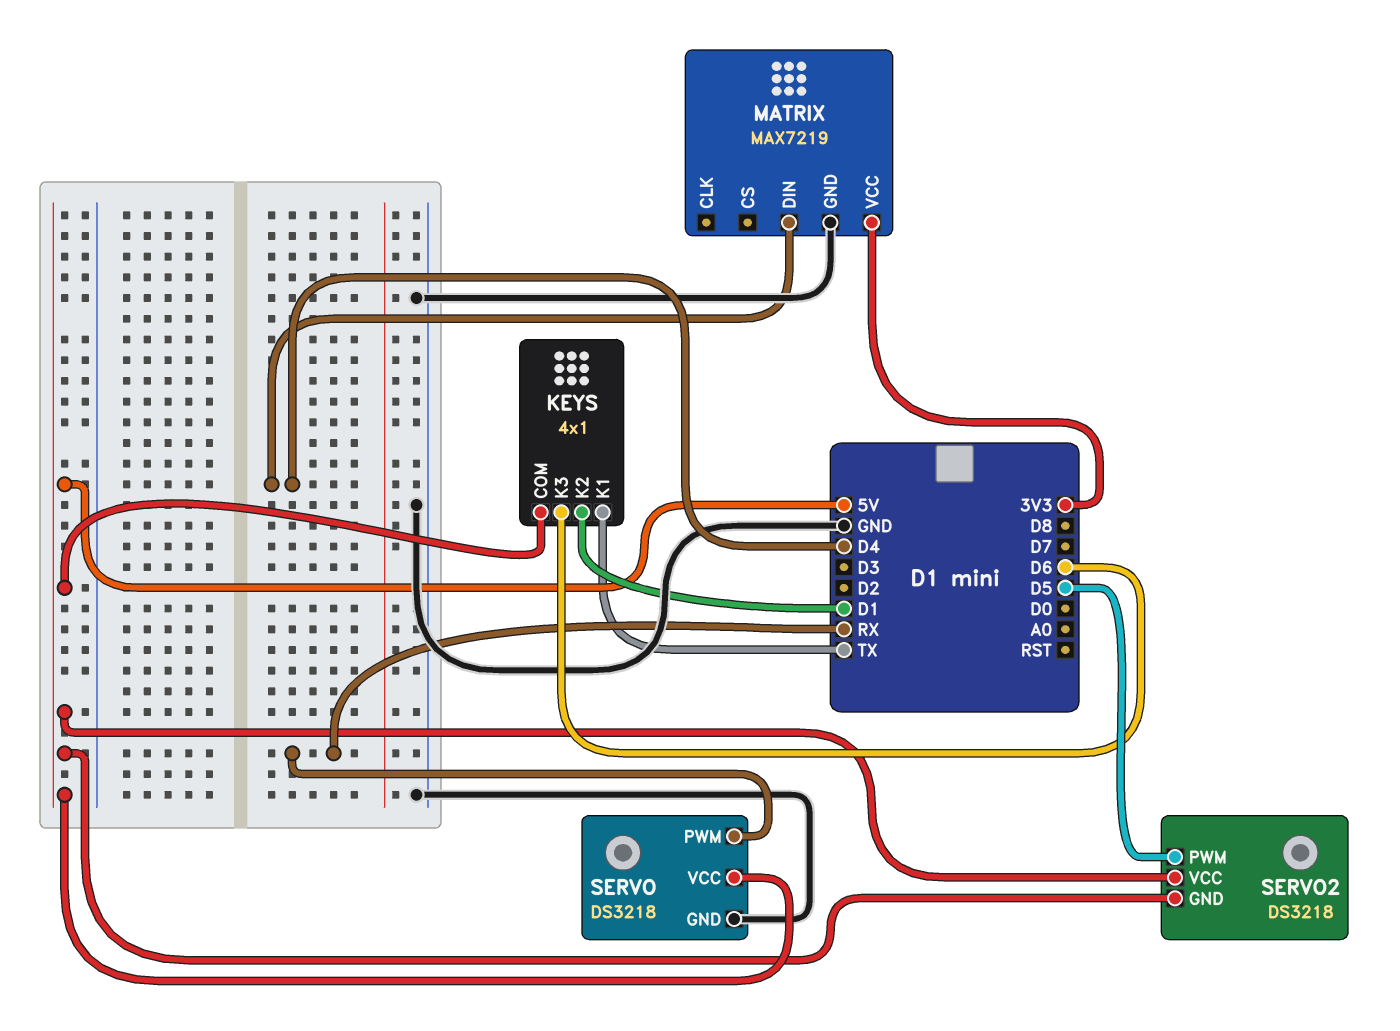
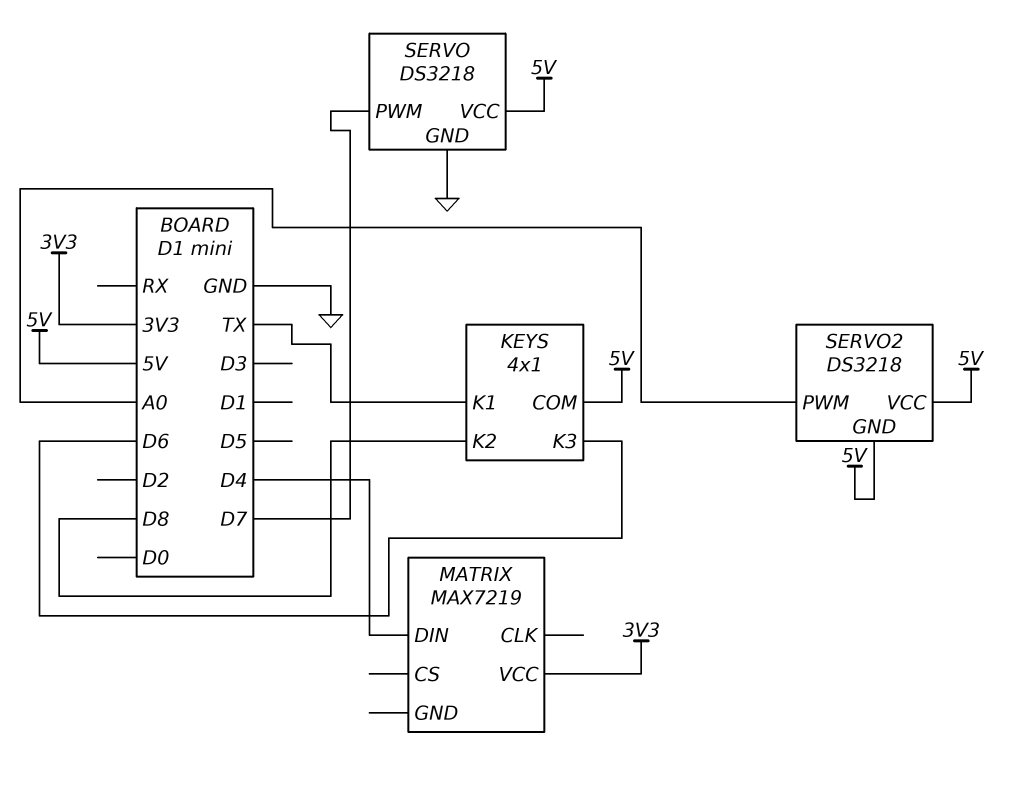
KEYS pin K2: D1 -> D8
MATRIX pin GND: GND -> none
SERVO pin PWM: RX -> D7
SERVO2 pin PWM: D5 -> A0

